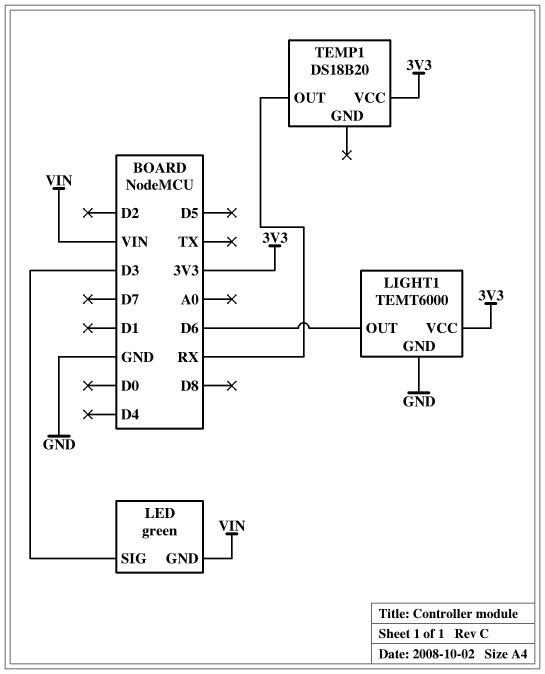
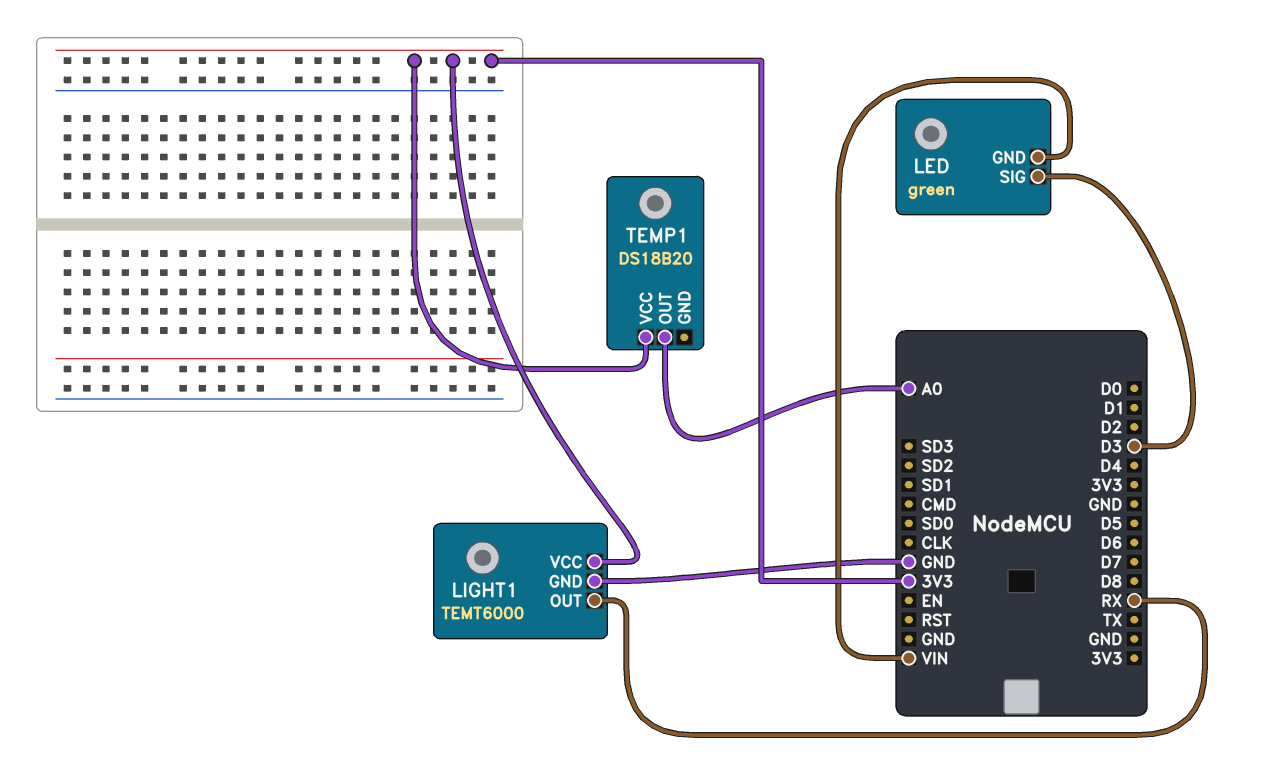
LIGHT1 pin OUT: D6 -> RX
TEMP1 pin OUT: RX -> A0

